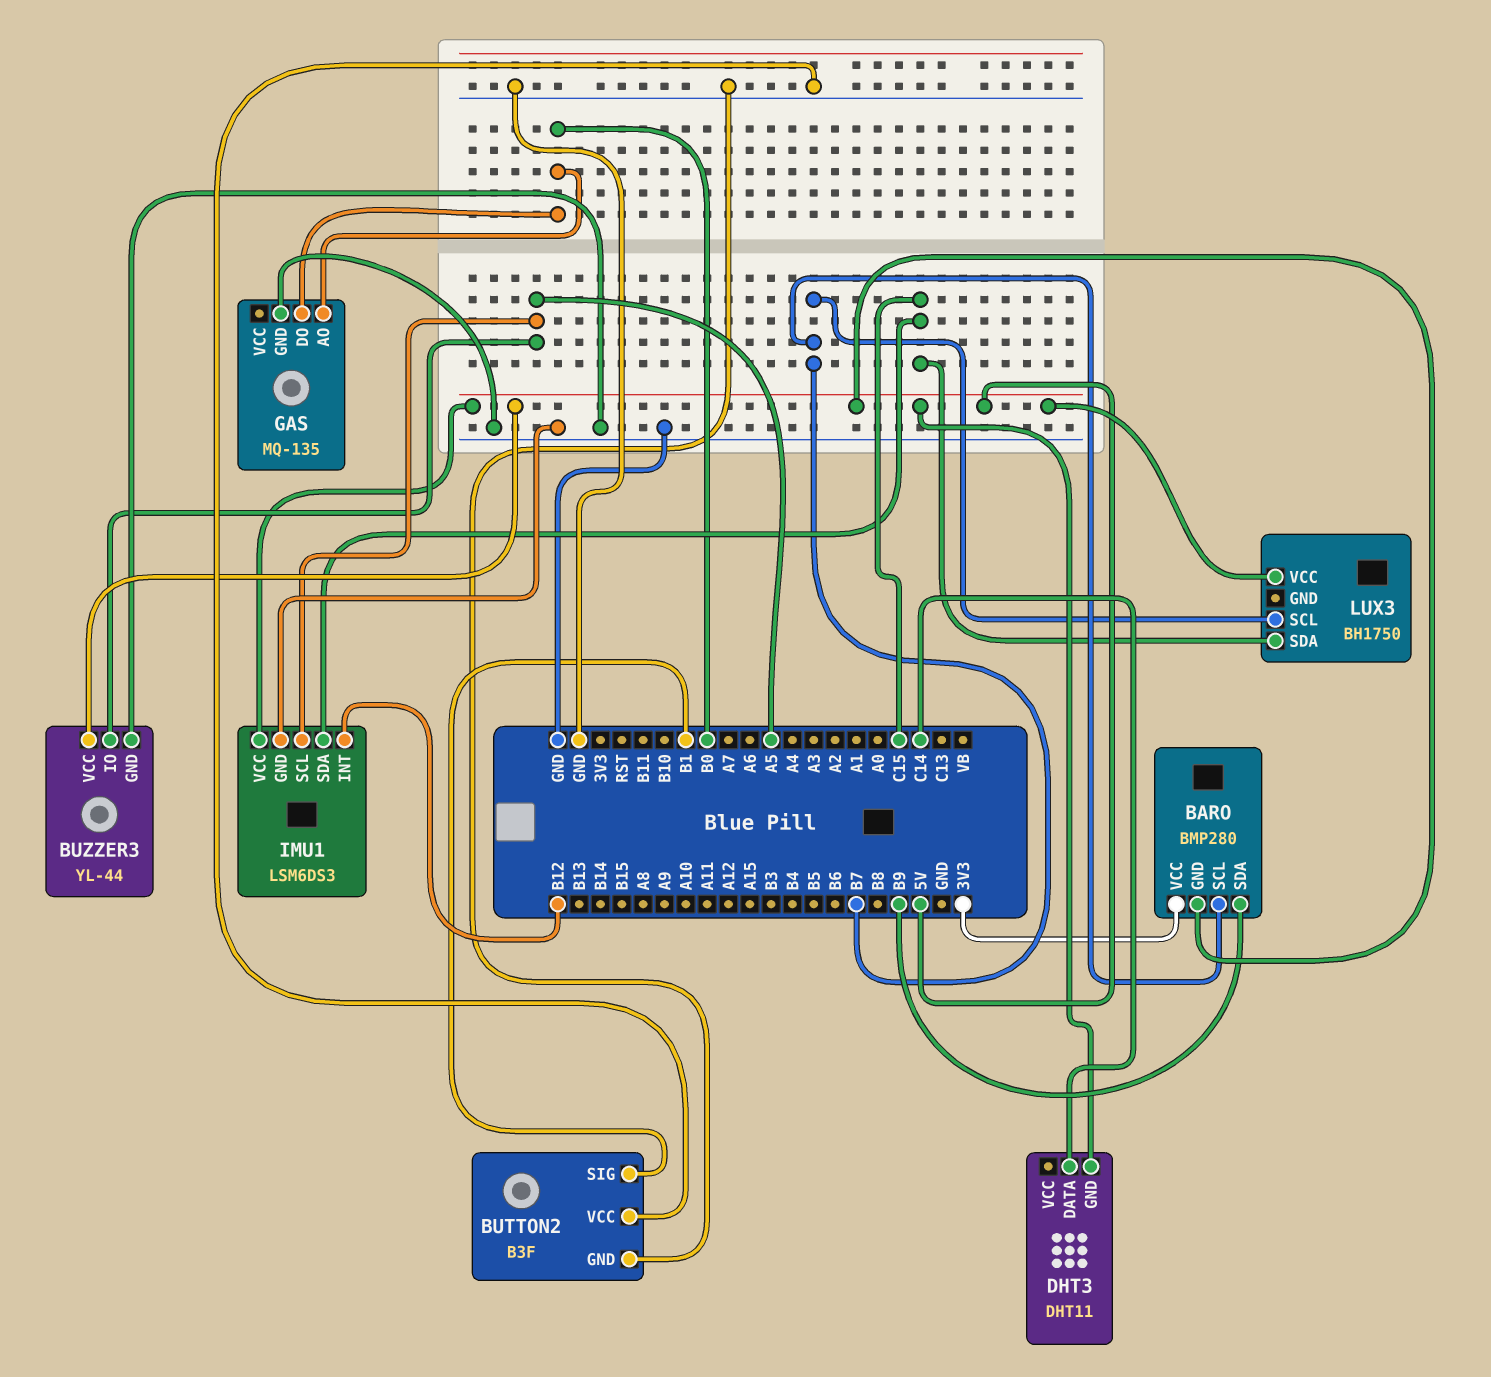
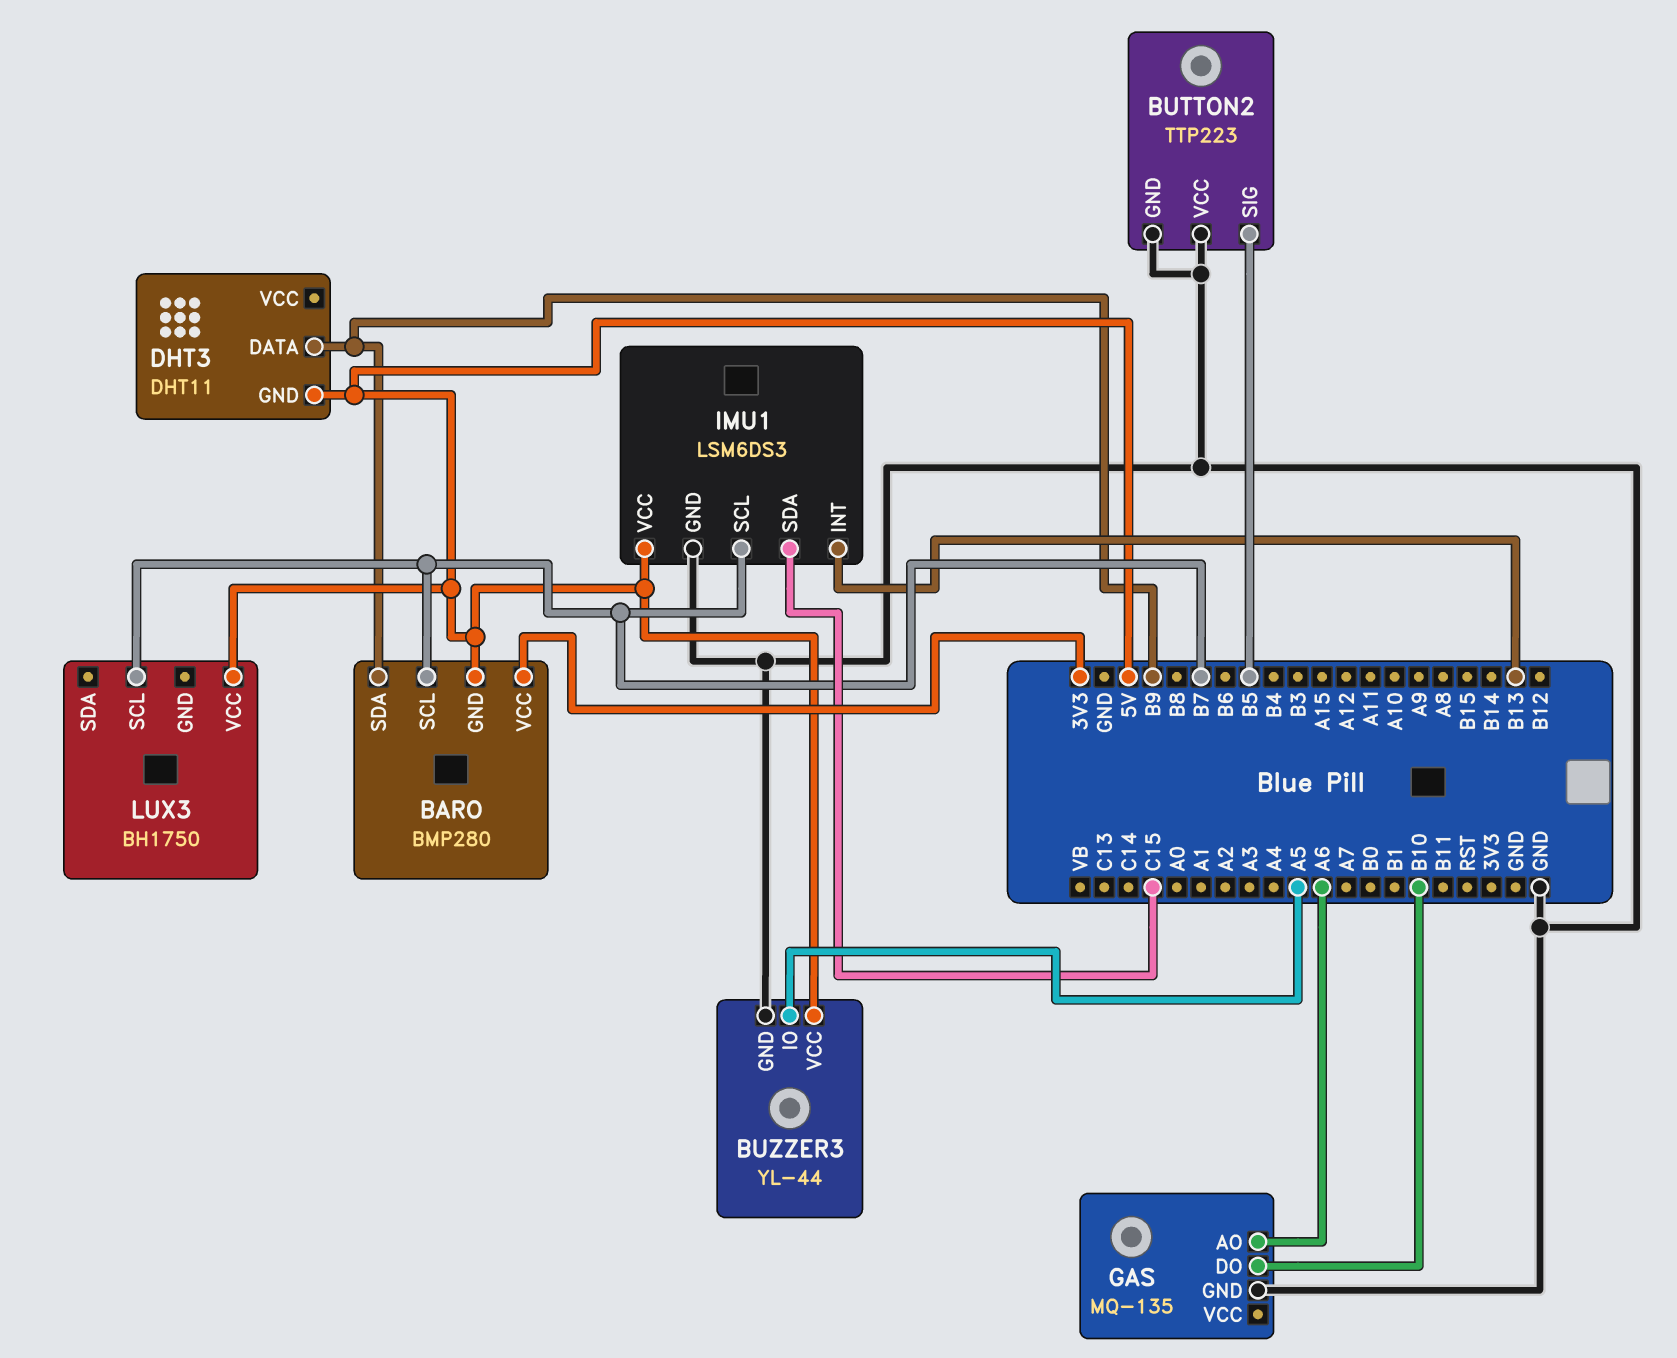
BUTTON2: B3F -> TTP223
BUTTON2 pin SIG: B1 -> B5
DHT3 pin DATA: C14 -> B9
GAS pin AO: B0 -> A6
GAS pin DO: B0 -> B10
IMU1 pin INT: B12 -> B13
IMU1 pin SCL: A5 -> B7
LUX3 pin SDA: C15 -> none

